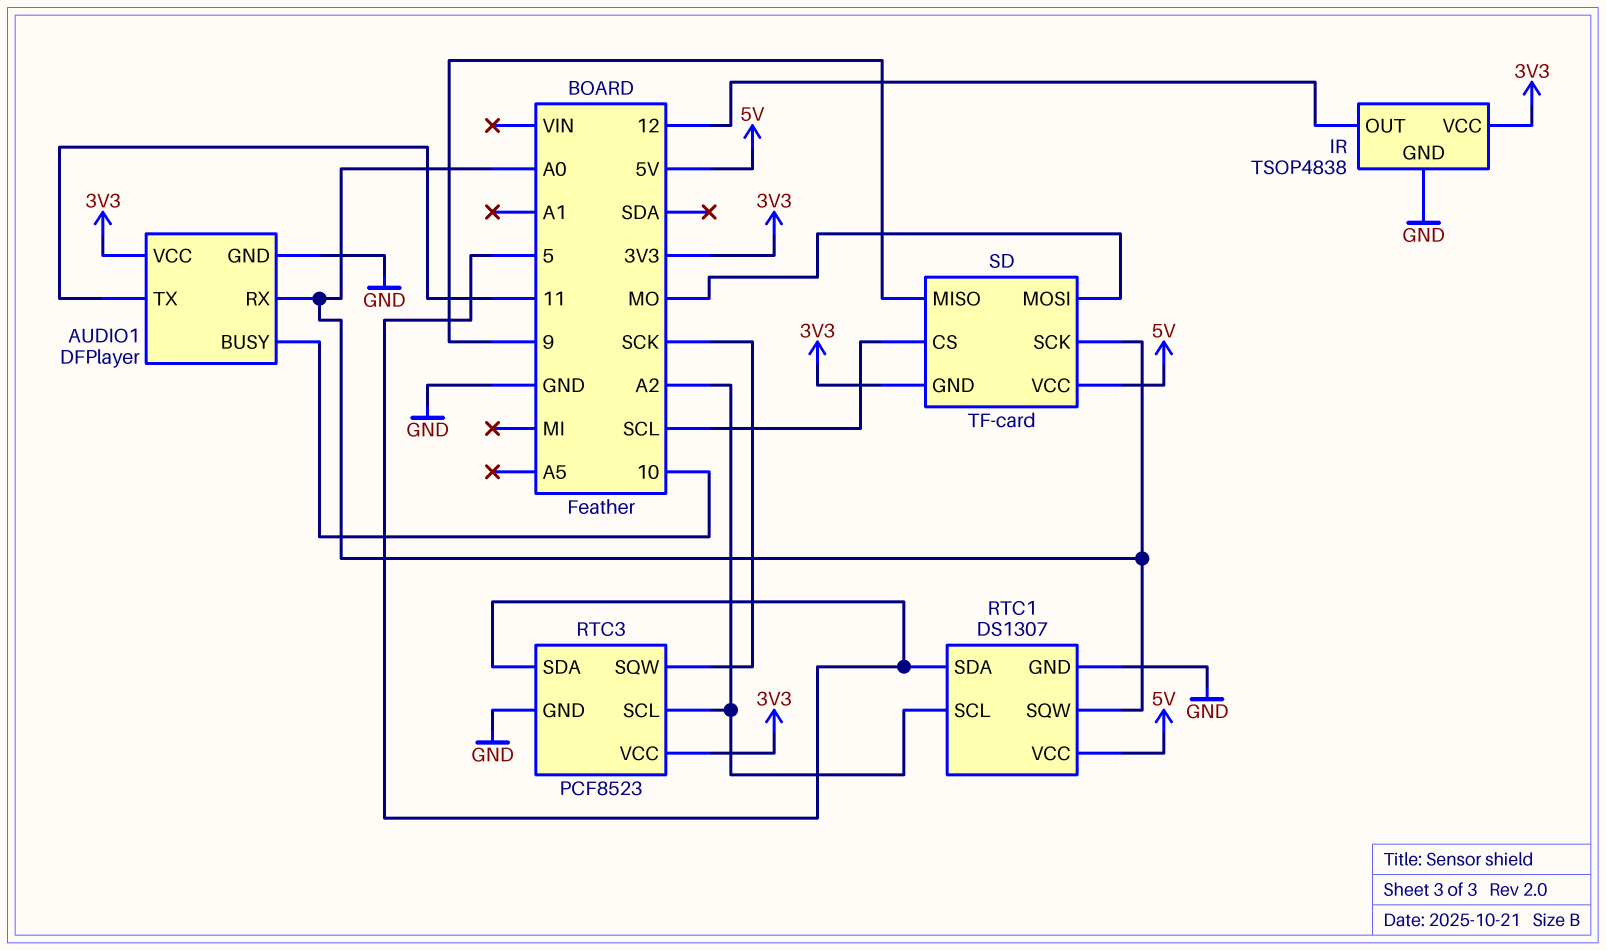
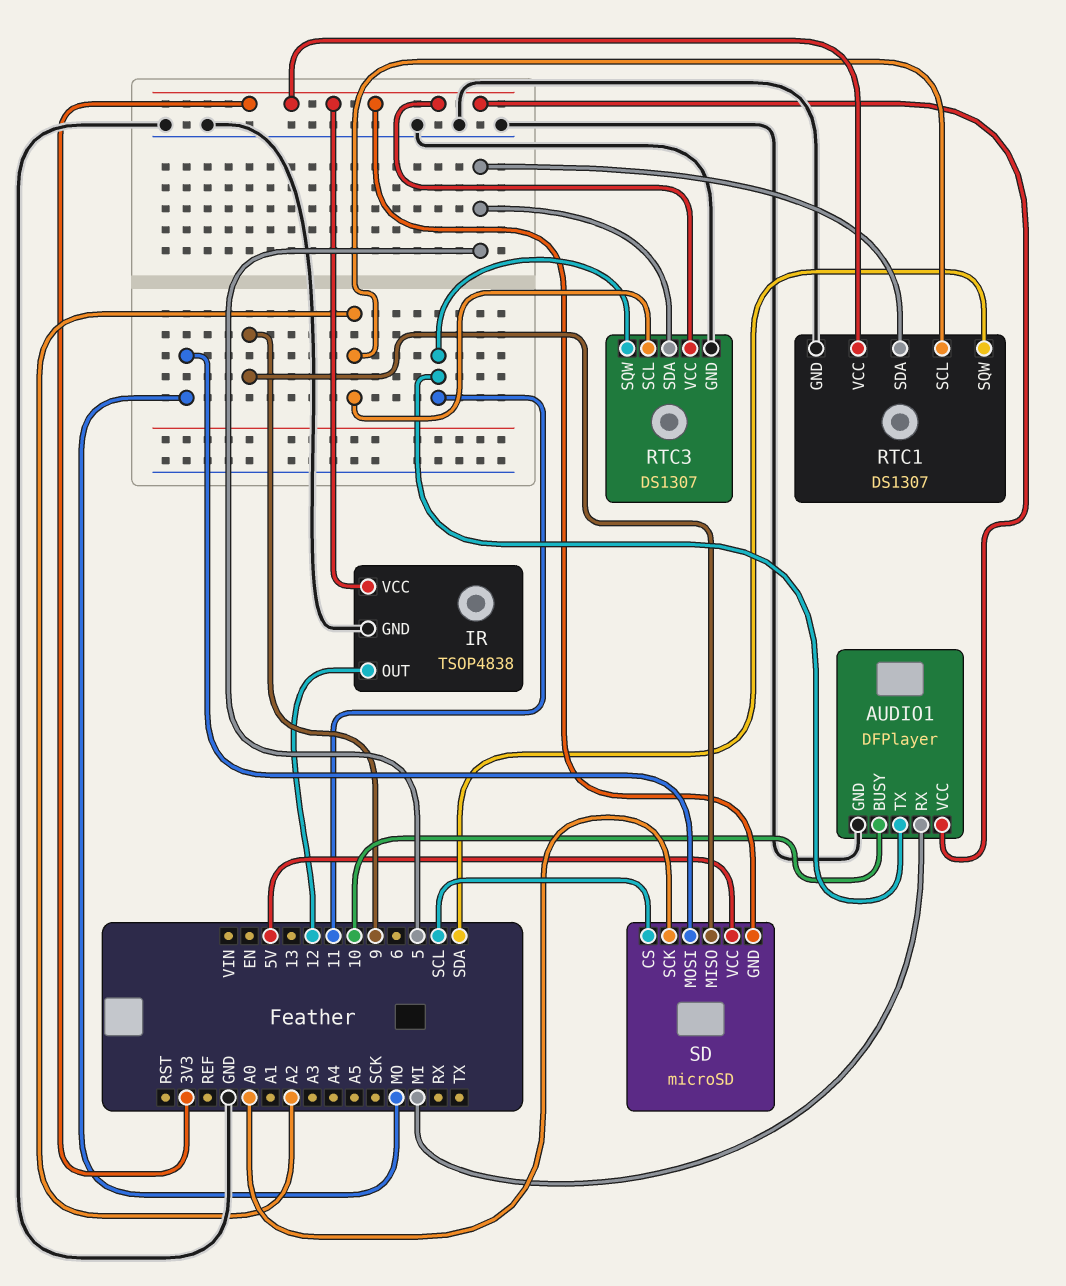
AUDIO1 pin RX: A0 -> MI
RTC1 pin SQW: A0 -> SDA
RTC1 pin VCC: 5V -> 3V3
RTC3: PCF8523 -> DS1307
RTC3 pin SQW: SCK -> 11
SD: TF-card -> microSD

